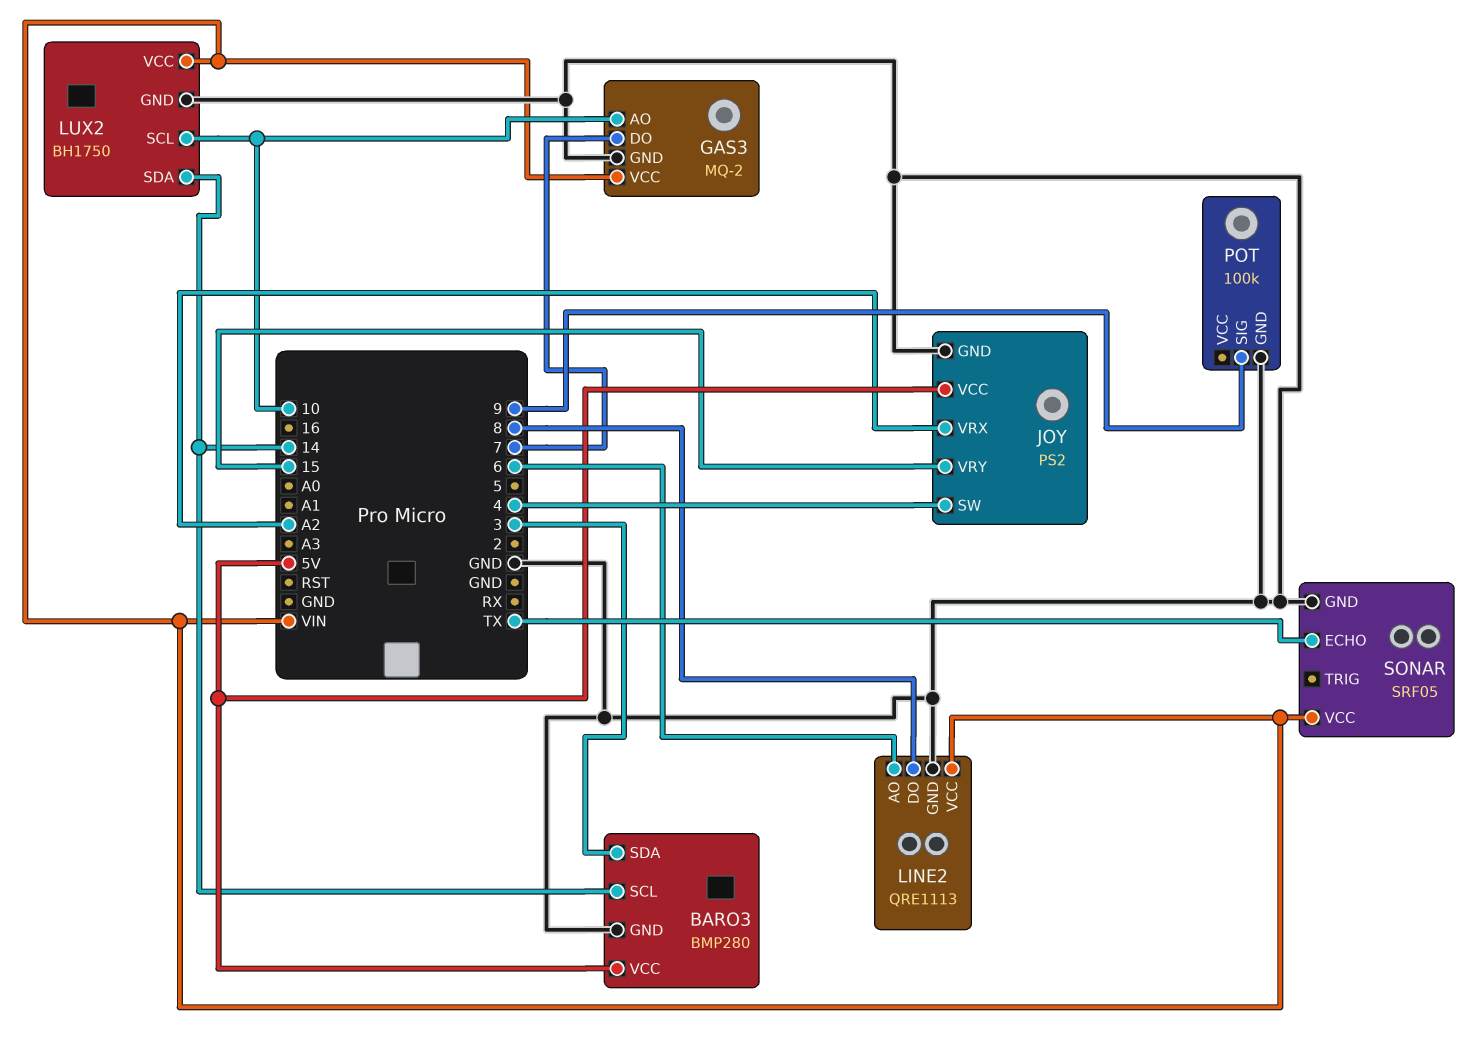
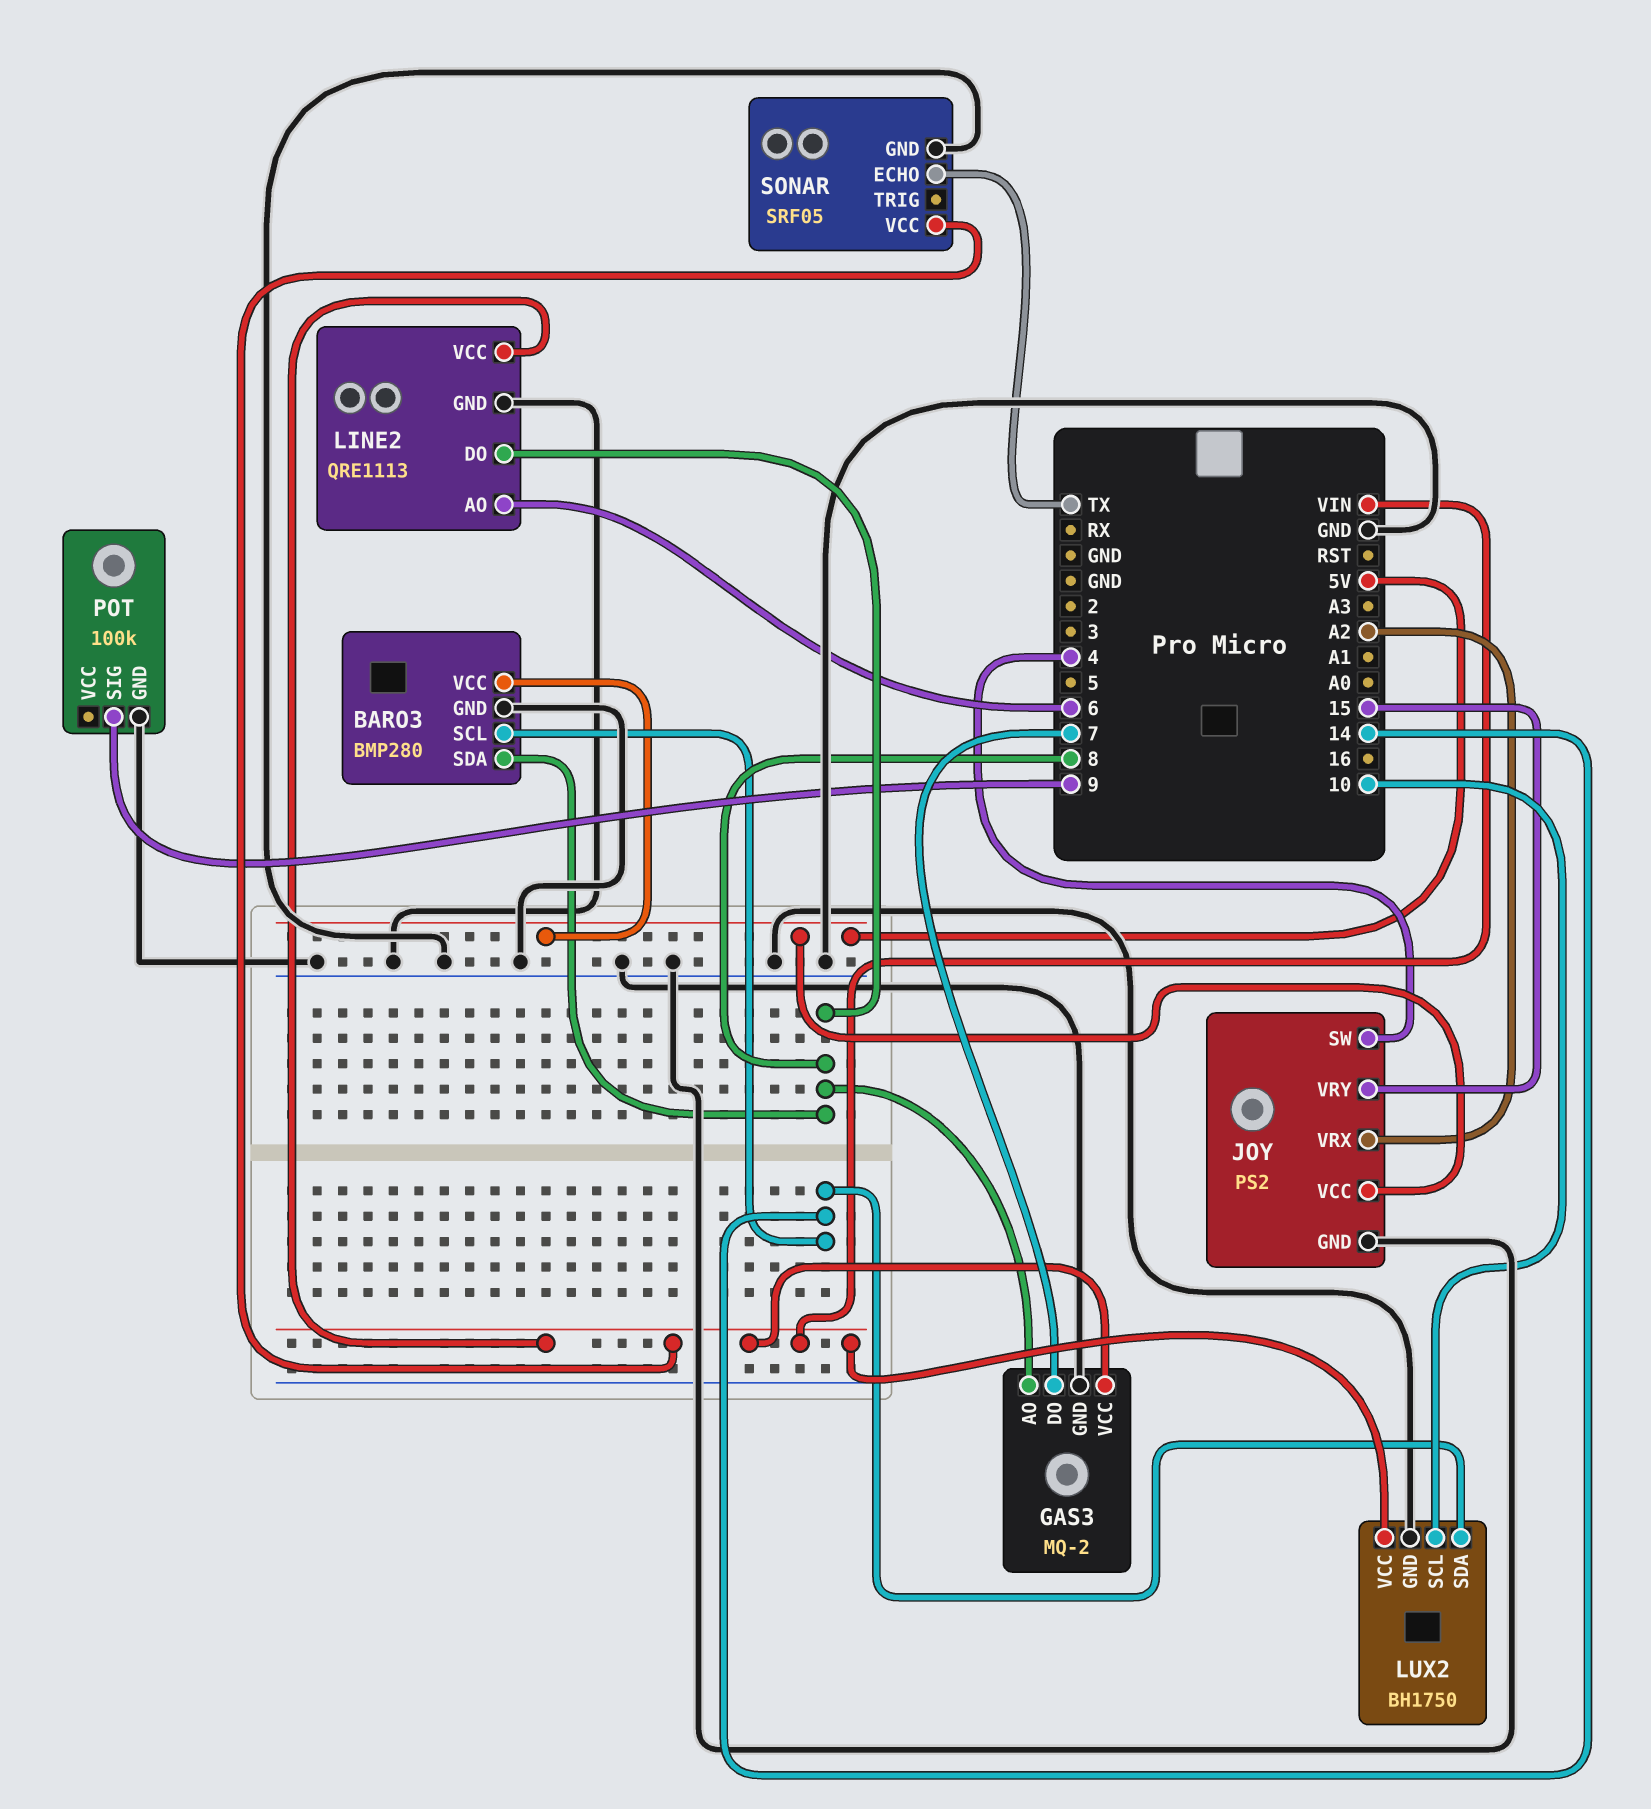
BARO3 pin SDA: 3 -> 8
GAS3 pin AO: 10 -> 8

